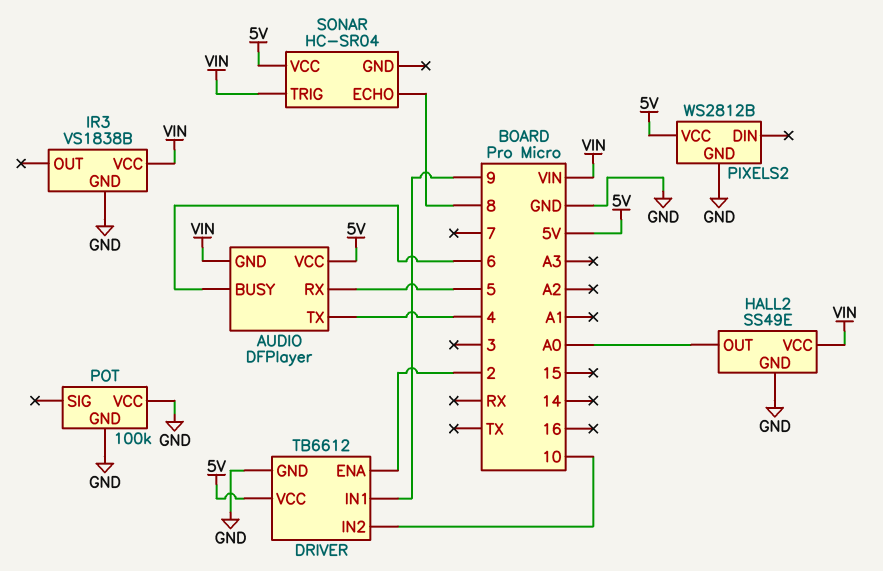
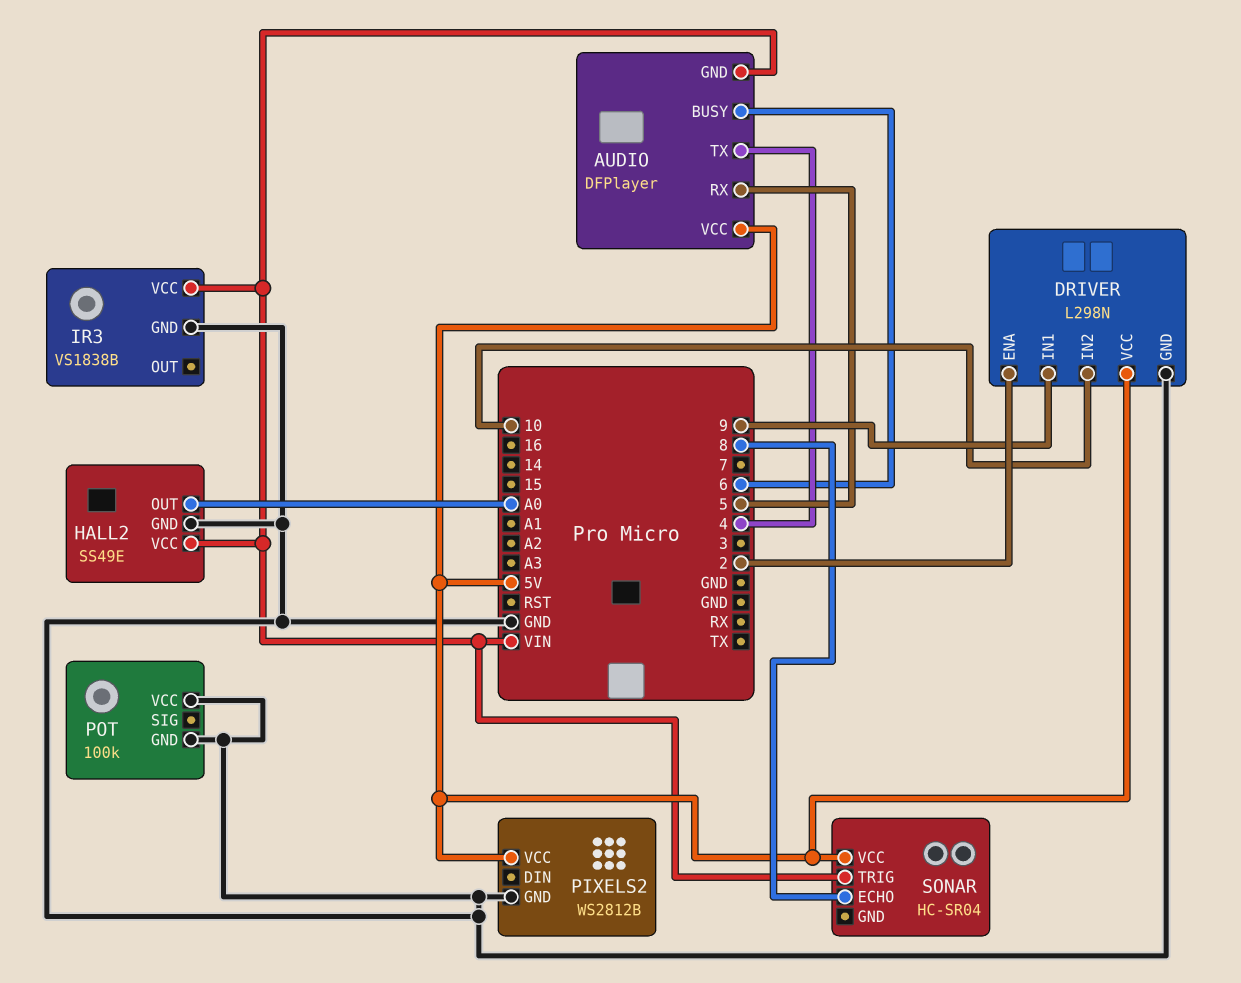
DRIVER: TB6612 -> L298N

